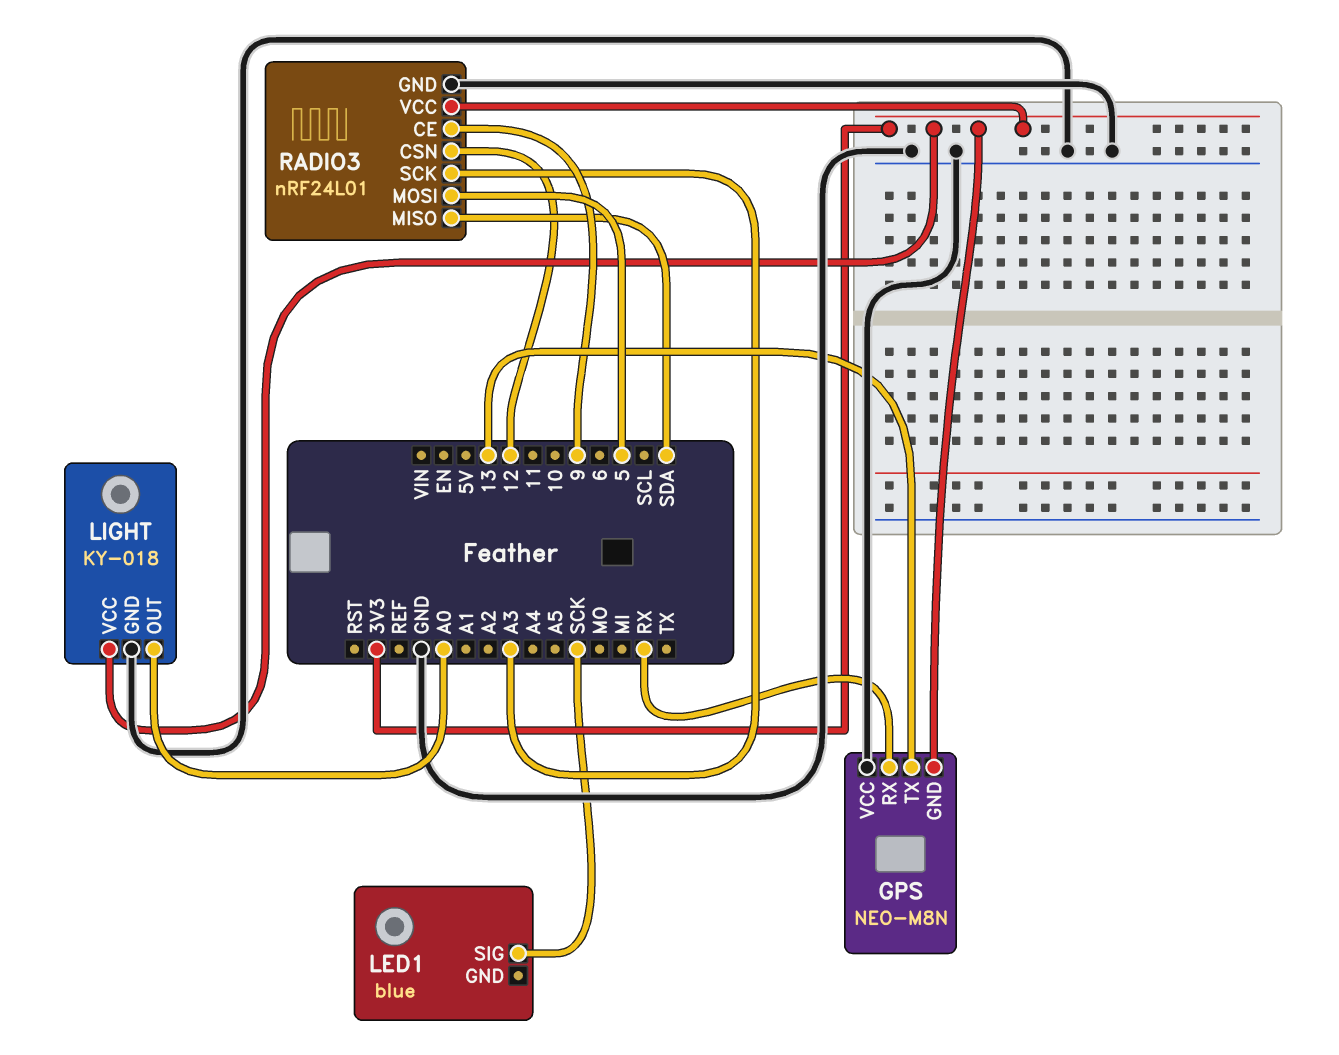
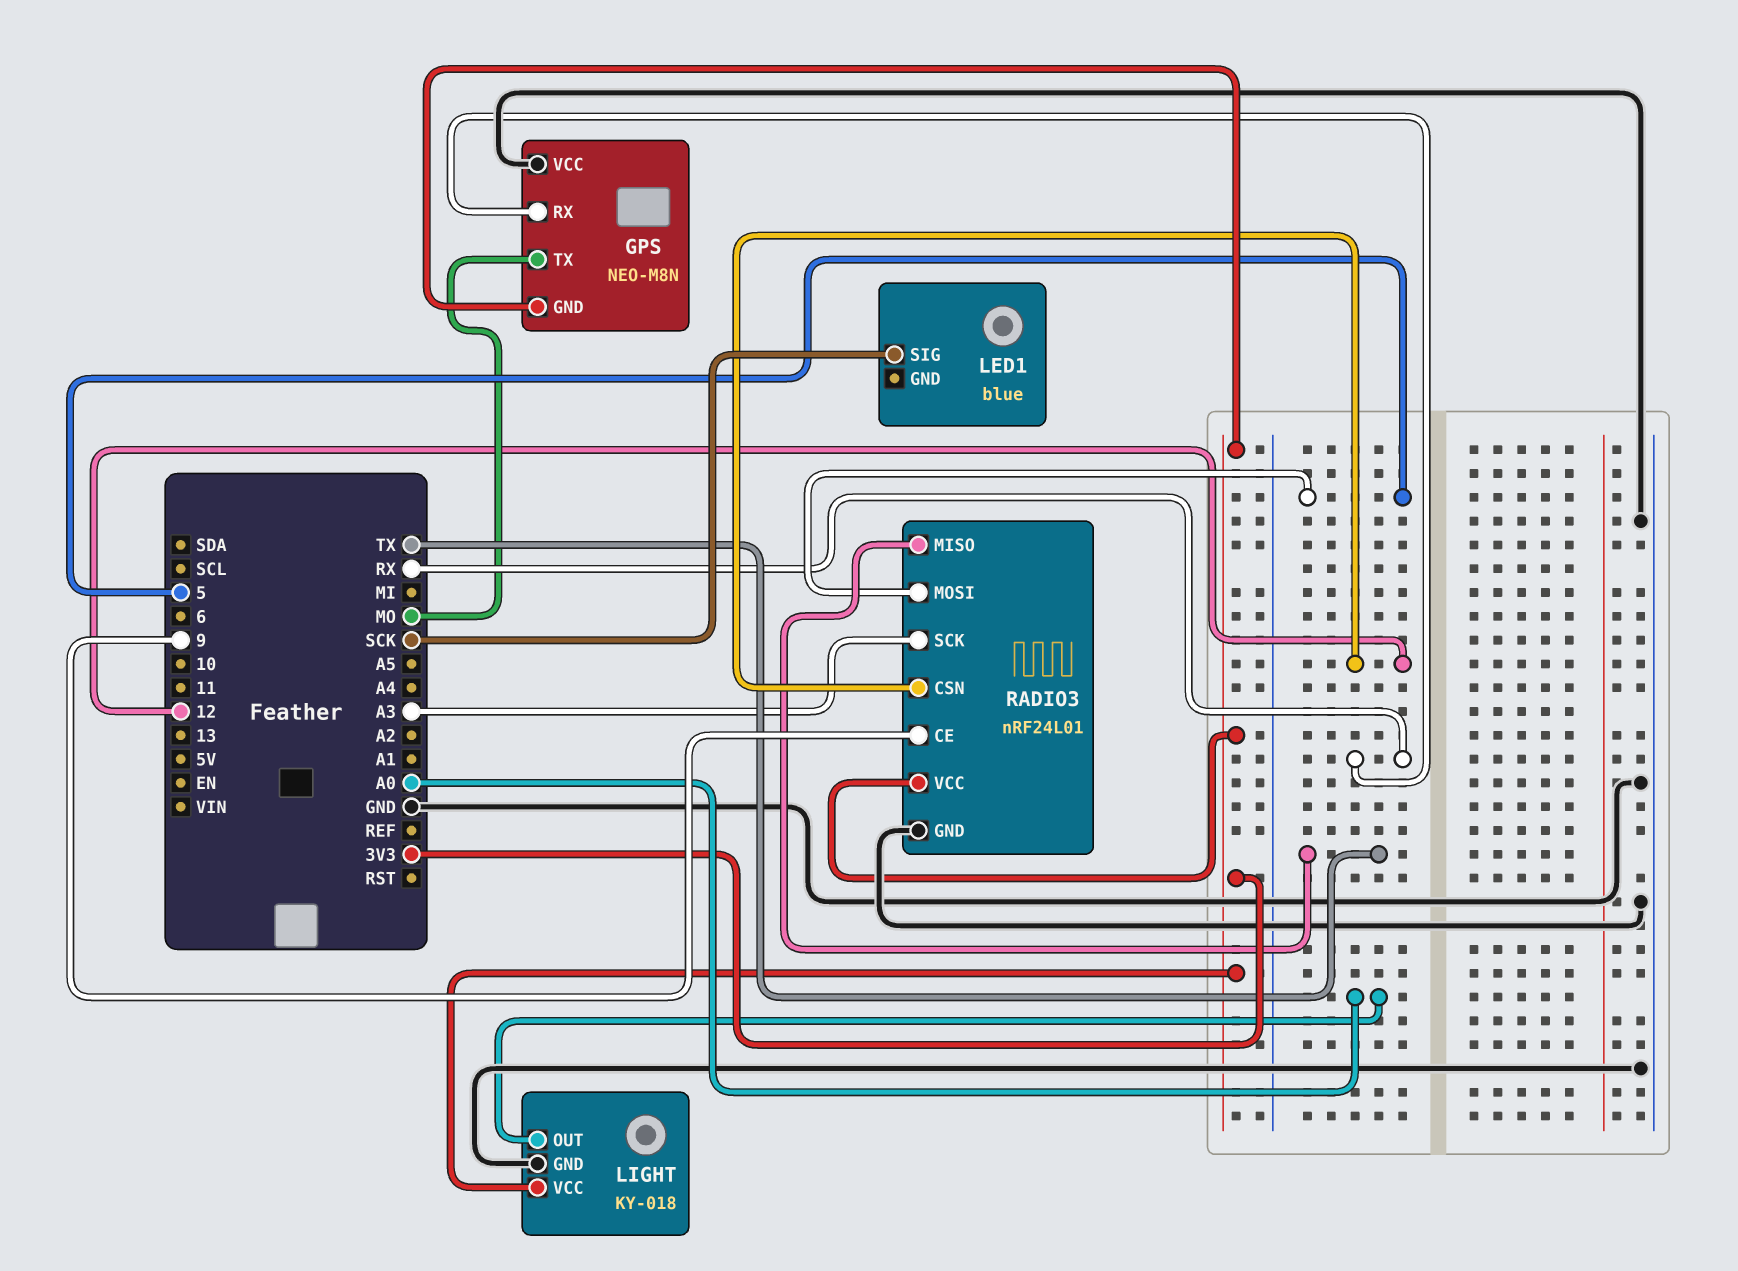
GPS pin TX: 13 -> MO
RADIO3 pin MISO: SDA -> TX

